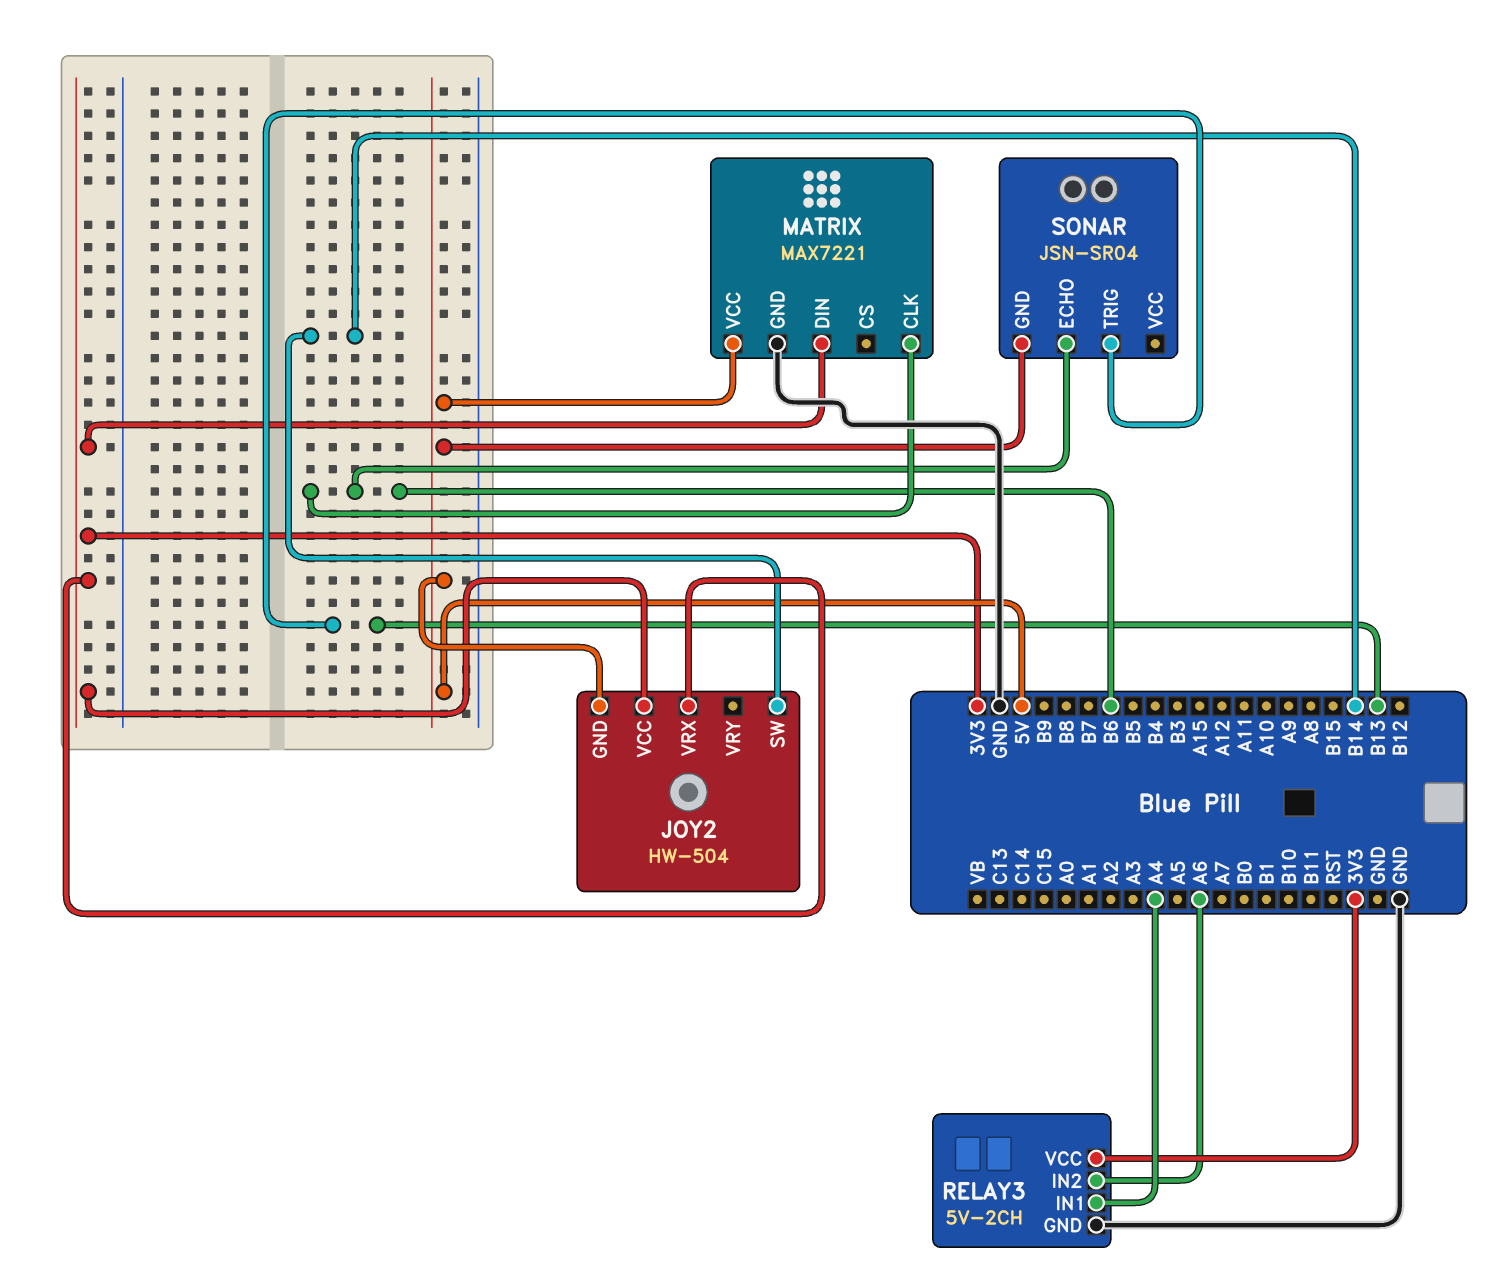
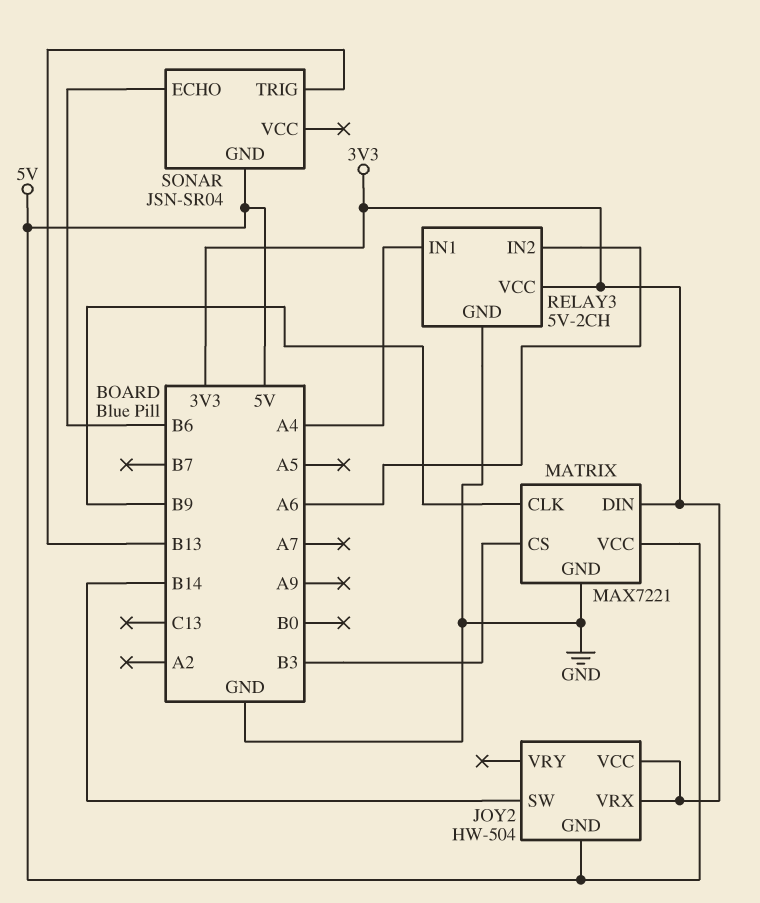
MATRIX pin CLK: B6 -> B9
MATRIX pin CS: none -> B3

